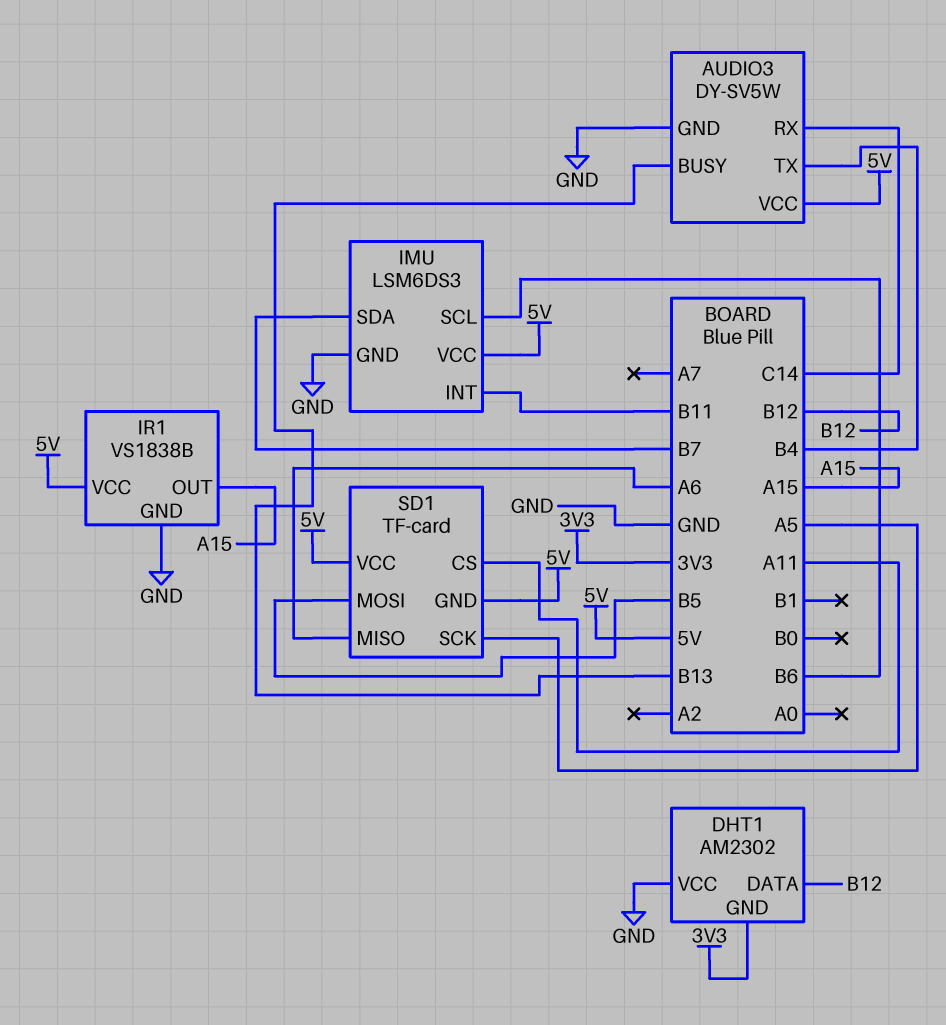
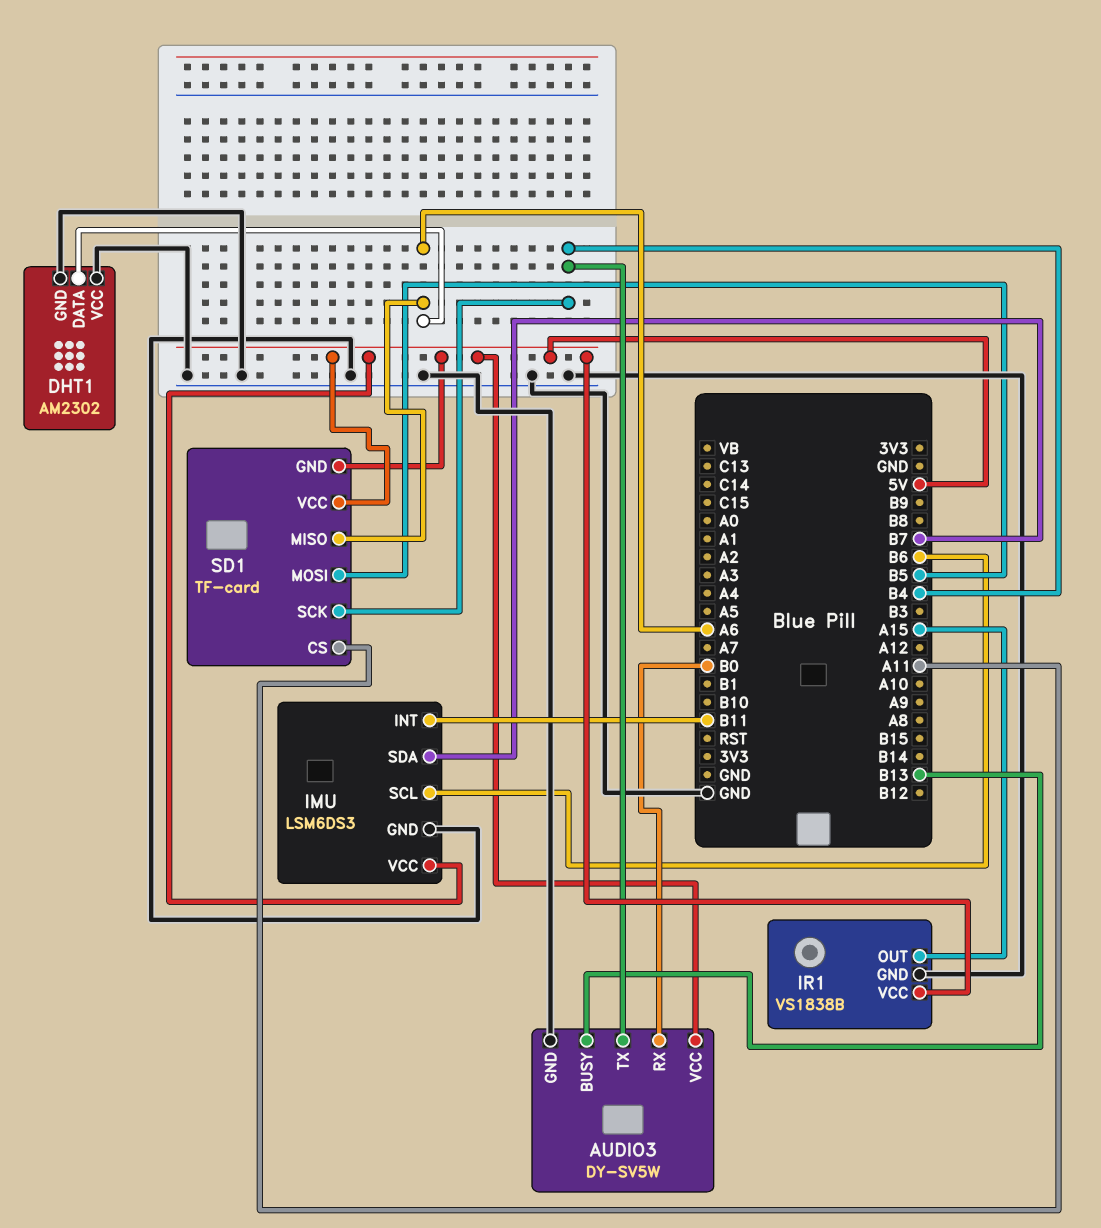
AUDIO3 pin RX: C14 -> B0
DHT1 pin DATA: B12 -> A6
DHT1 pin GND: 3V3 -> GND
SD1 pin SCK: A5 -> B4

